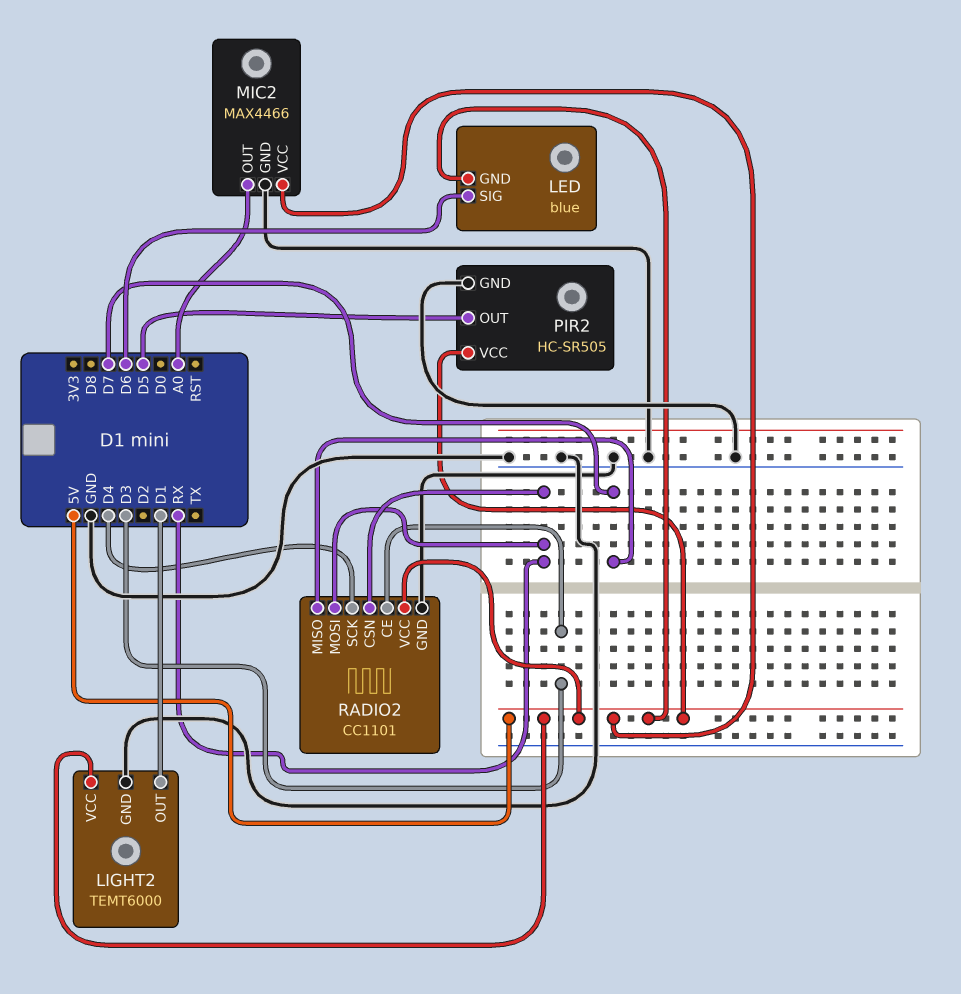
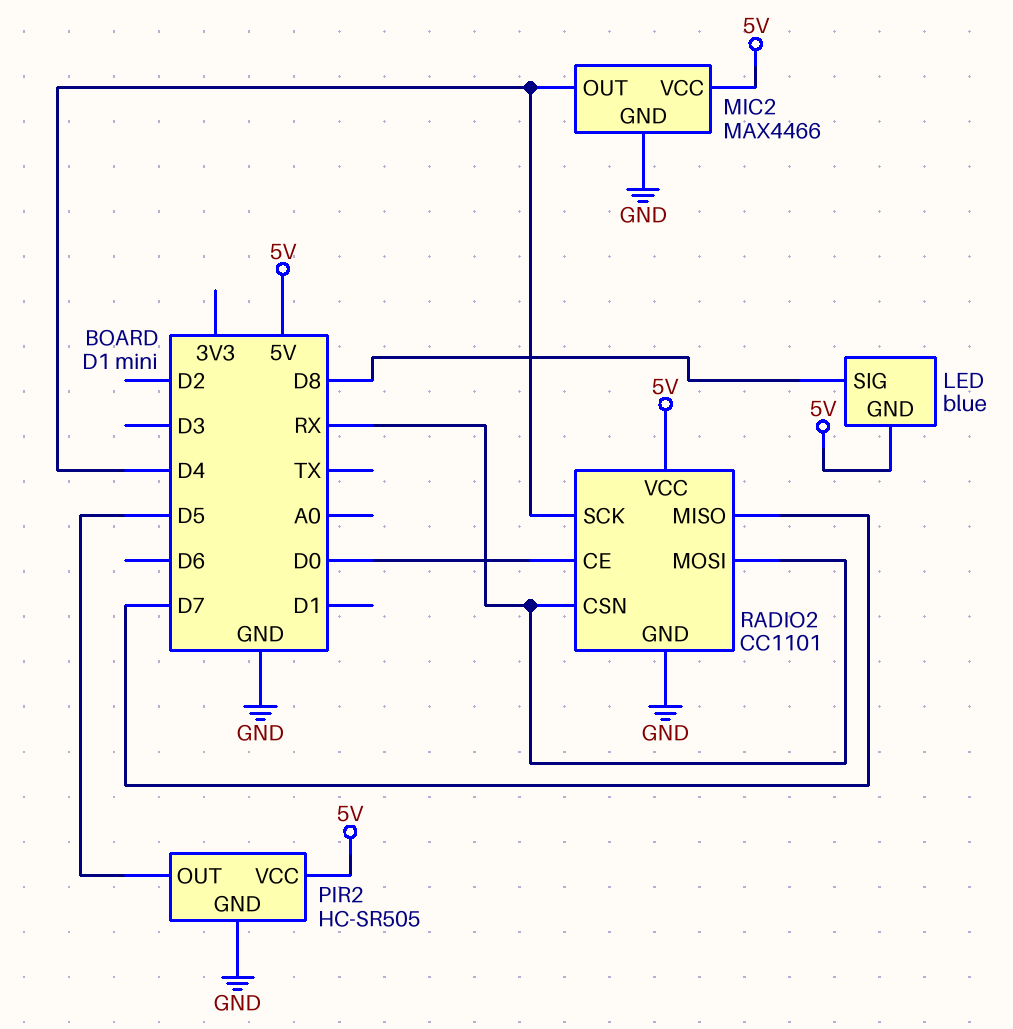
LED pin SIG: D6 -> D8
LIGHT2: TEMT6000 -> none
LIGHT2 pin GND: GND -> none
LIGHT2 pin OUT: D1 -> none
LIGHT2 pin VCC: 5V -> none
MIC2 pin OUT: A0 -> D4
RADIO2 pin CE: D3 -> D0

